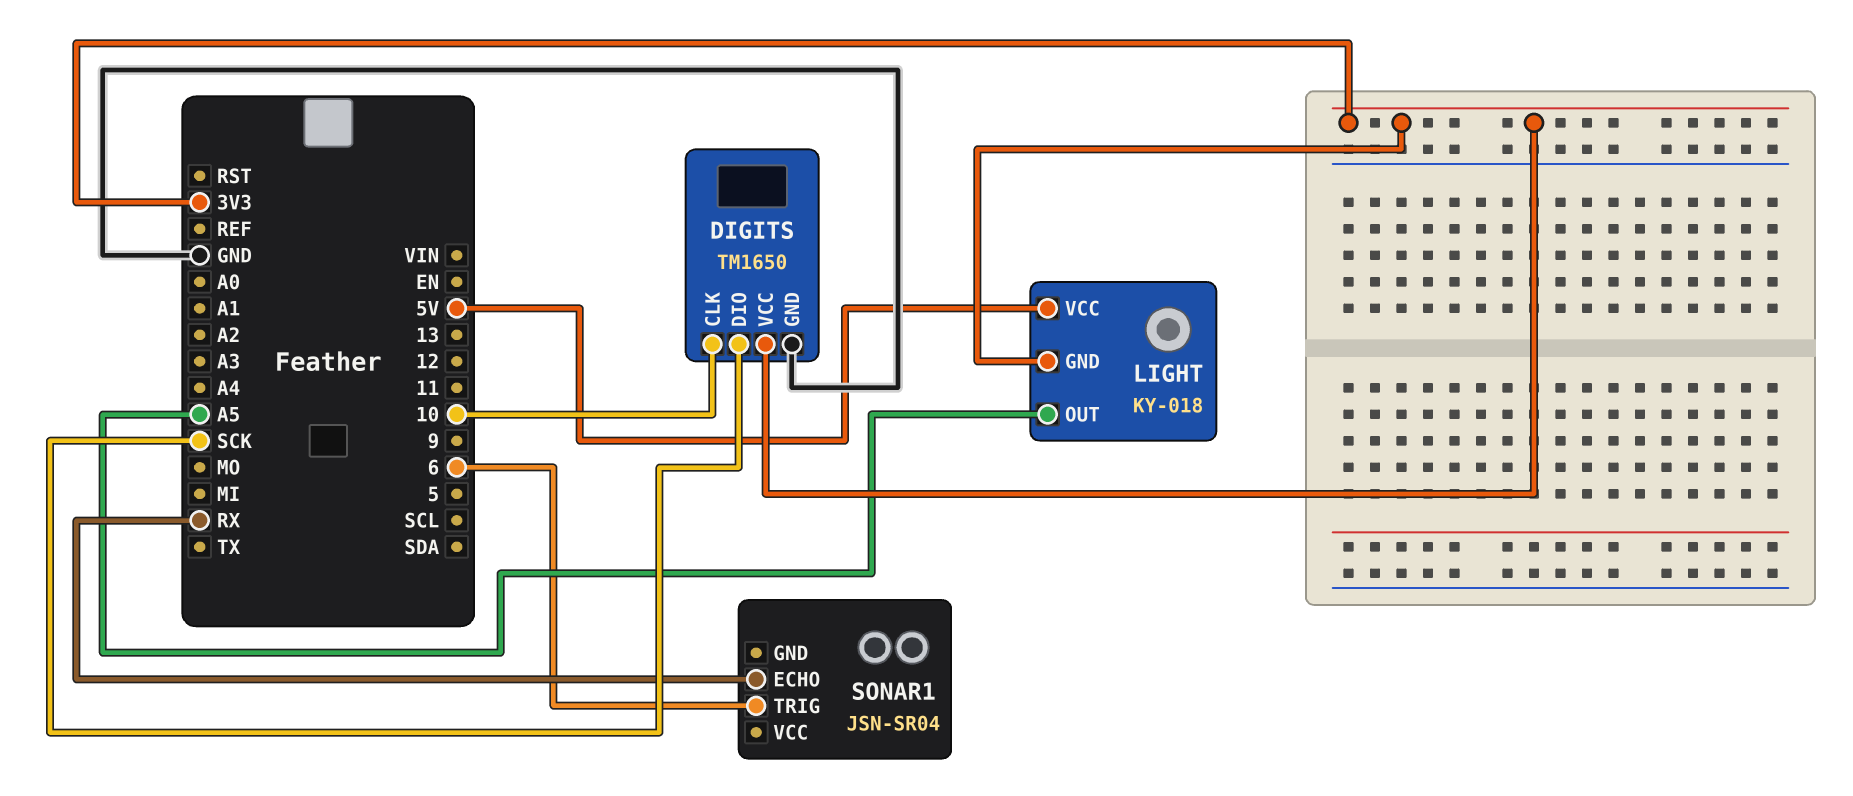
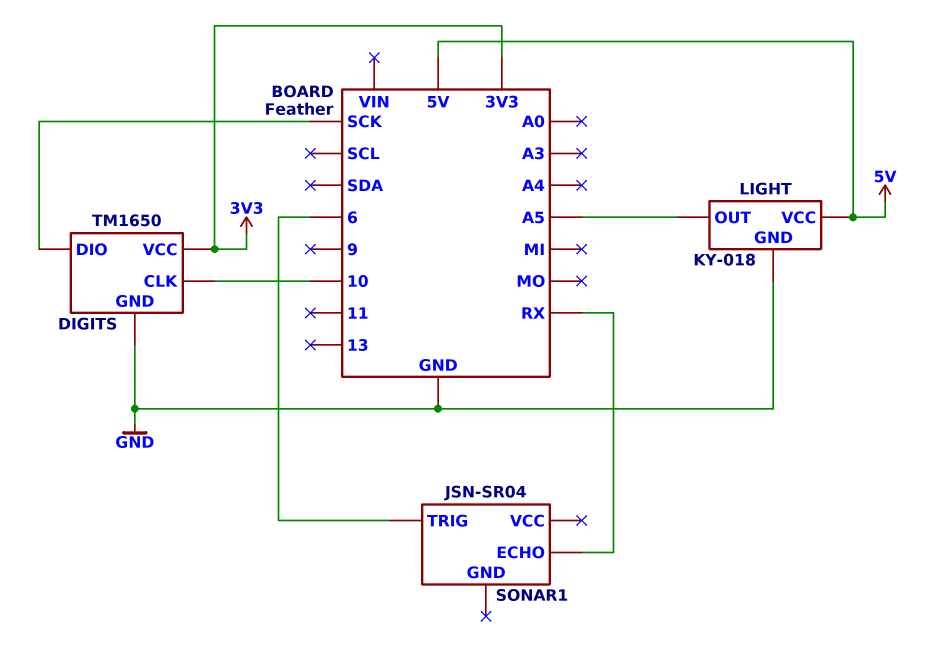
LIGHT pin GND: 3V3 -> GND

